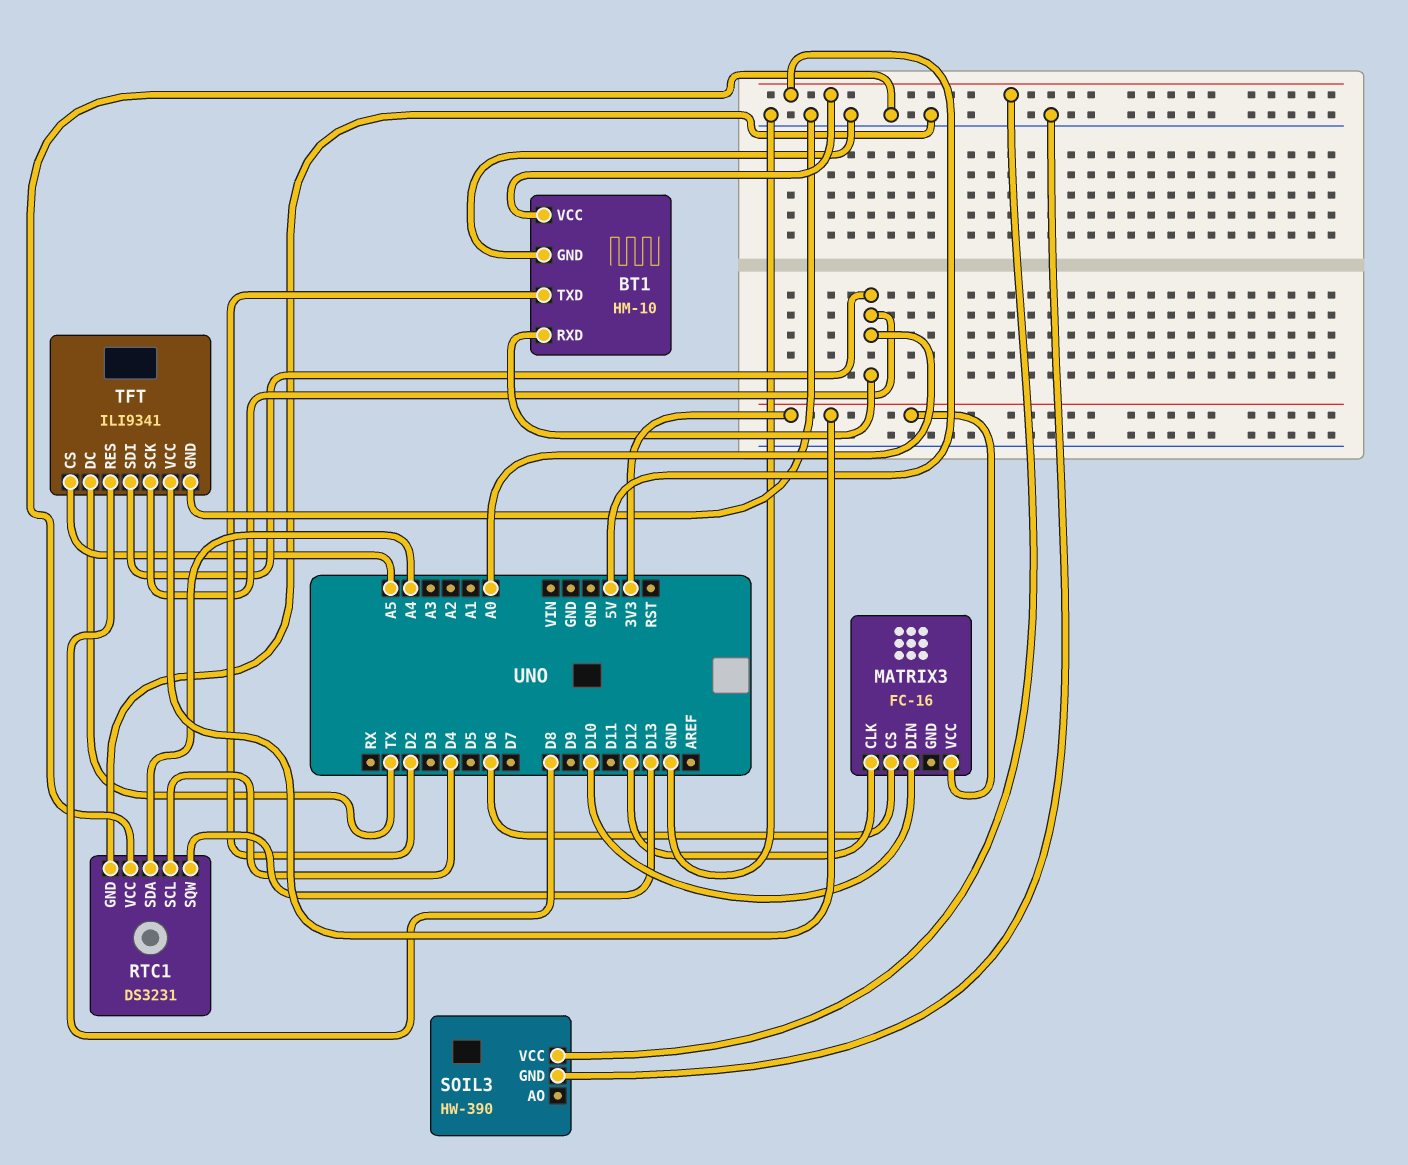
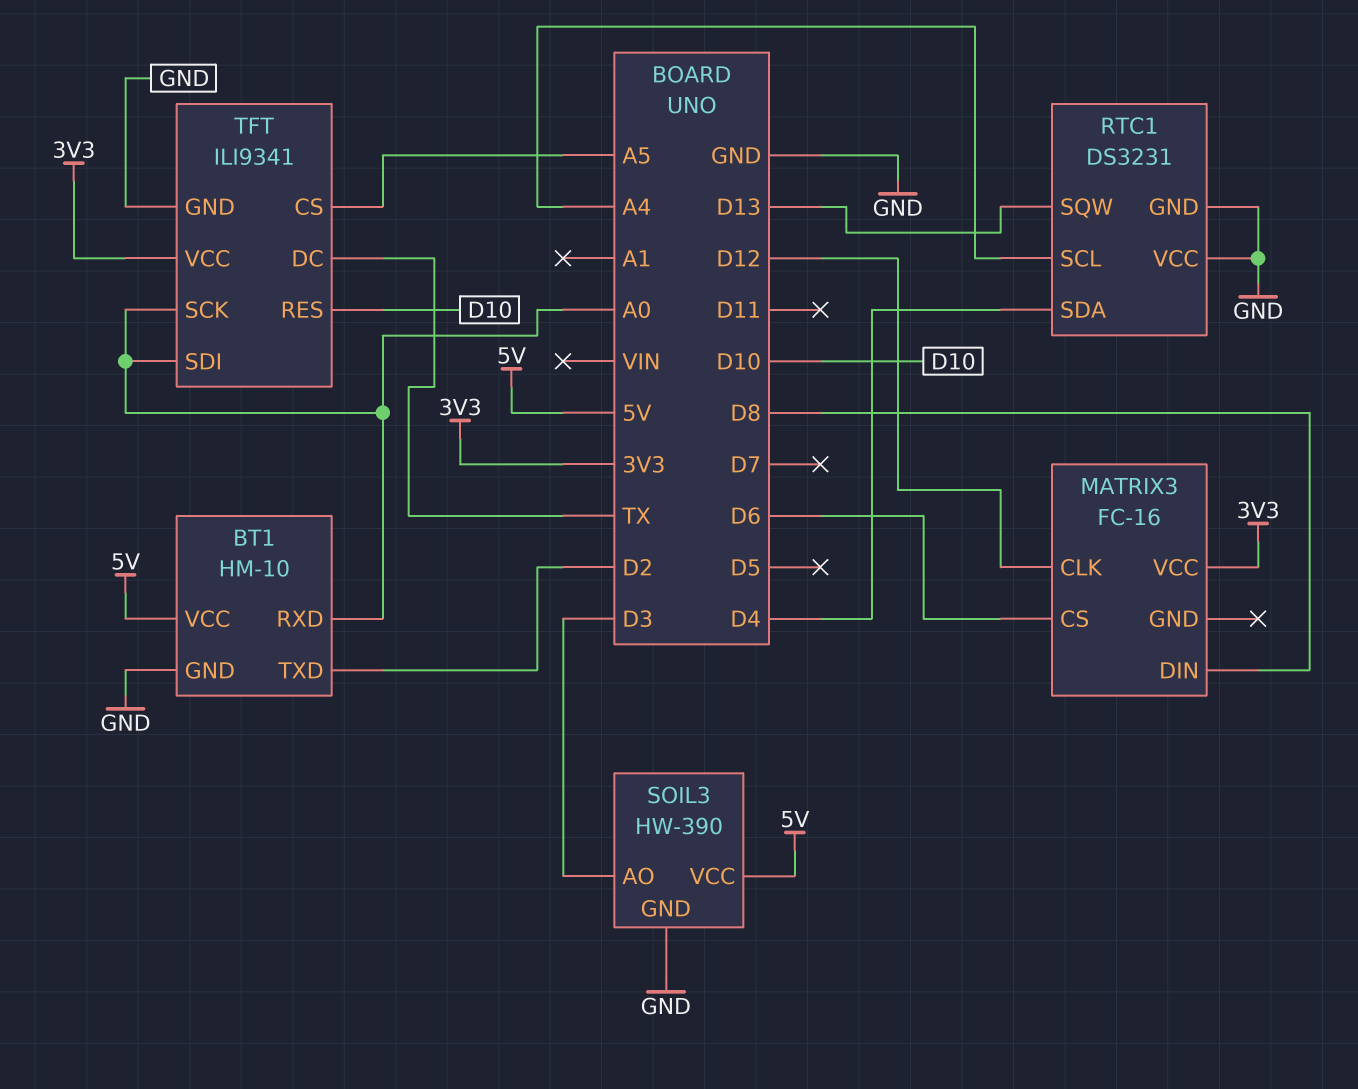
MATRIX3 pin DIN: D10 -> D8
RTC1 pin SCL: D4 -> A4
RTC1 pin SDA: A4 -> D4
SOIL3 pin AO: none -> D3
TFT pin RES: D8 -> D10

